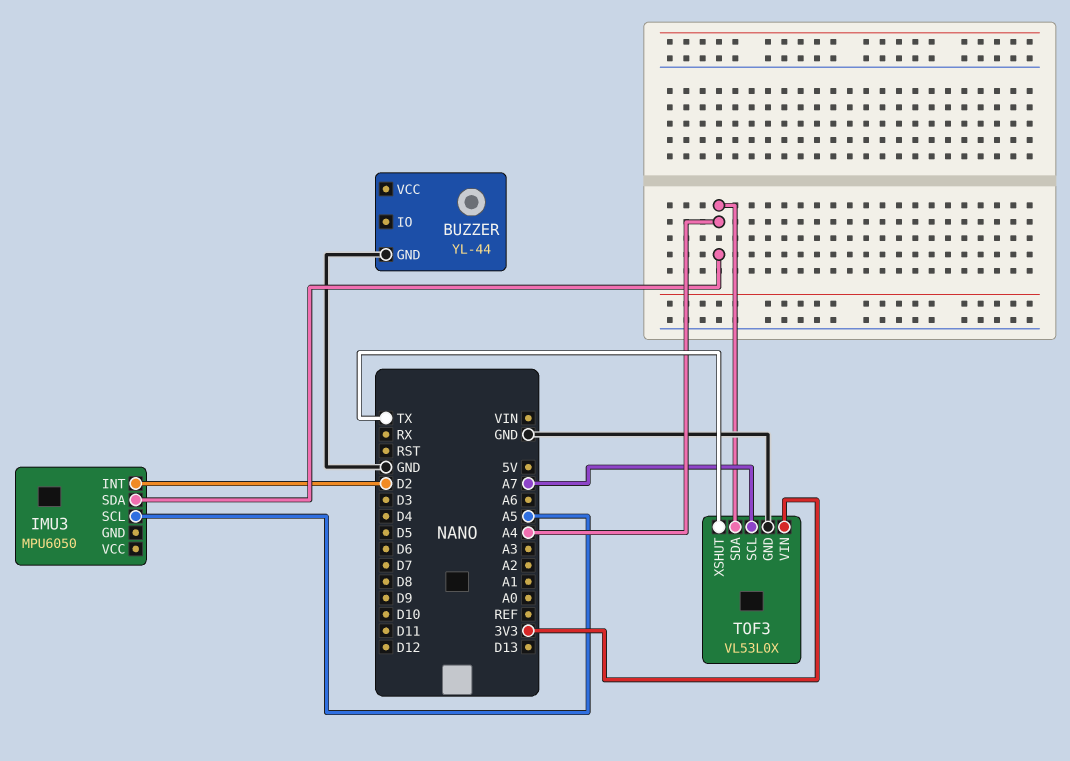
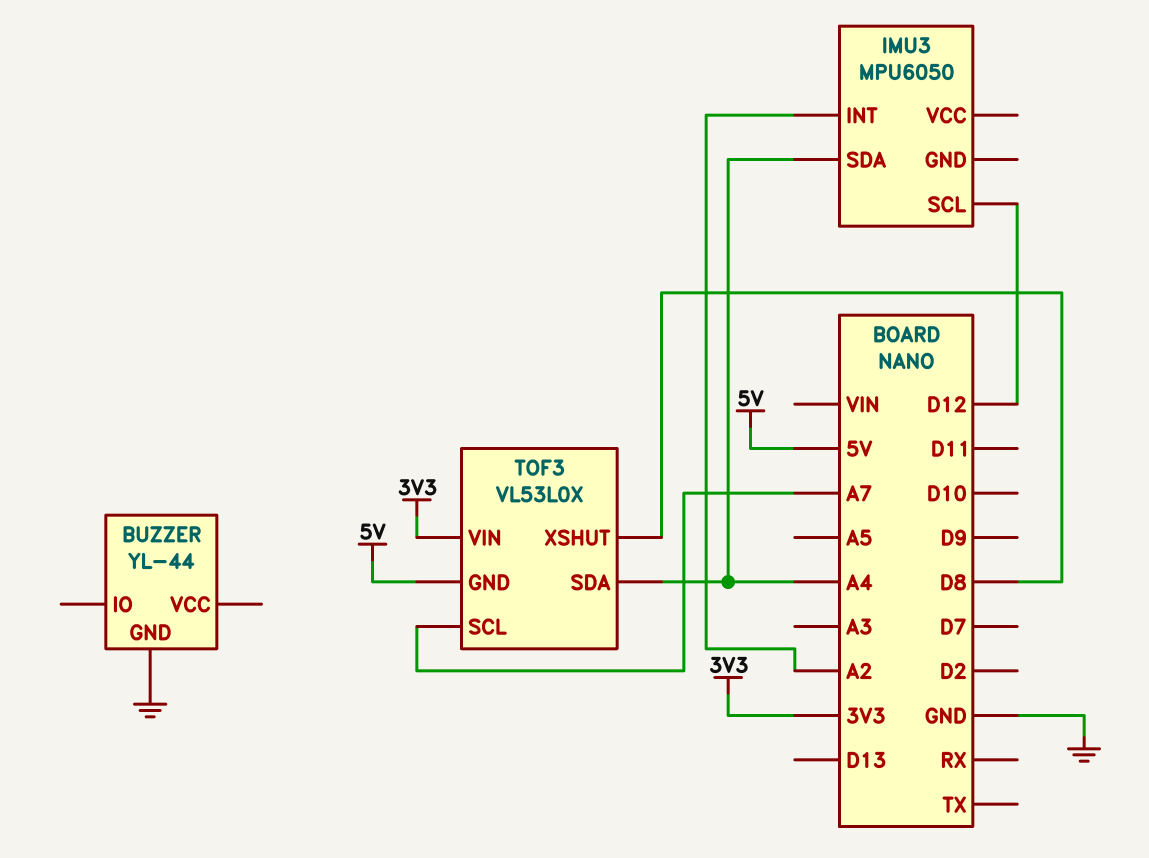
IMU3 pin INT: D2 -> A2
IMU3 pin SCL: A5 -> D12
TOF3 pin GND: GND -> 5V
TOF3 pin XSHUT: TX -> D8

